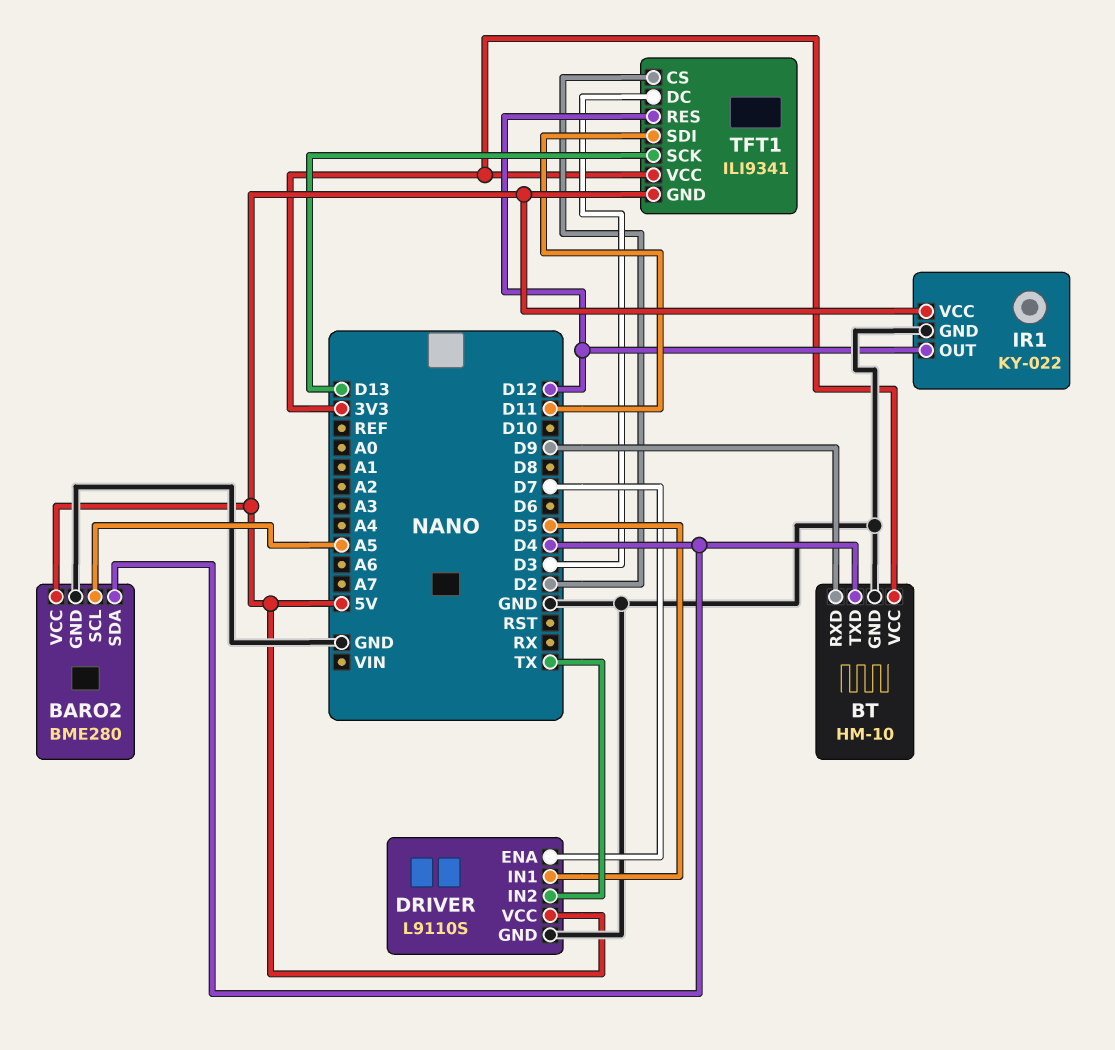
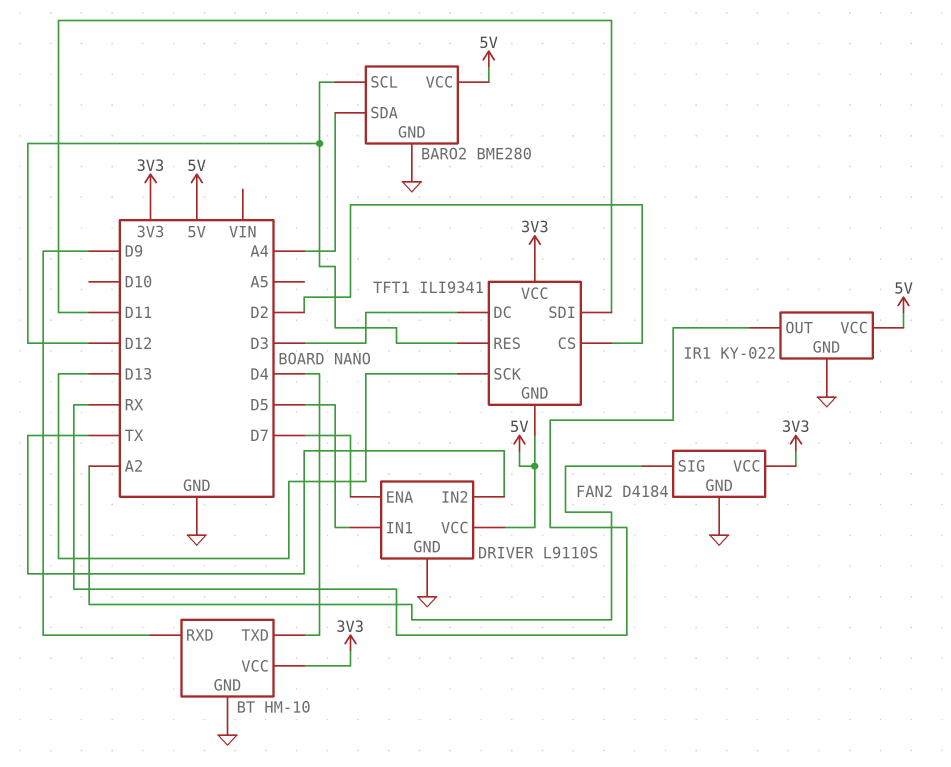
BARO2 pin SCL: A5 -> D12
BARO2 pin SDA: D4 -> A4
FAN2: none -> D4184
FAN2 pin GND: none -> GND
FAN2 pin SIG: none -> A2
FAN2 pin VCC: none -> 3V3
IR1 pin OUT: D12 -> RX

